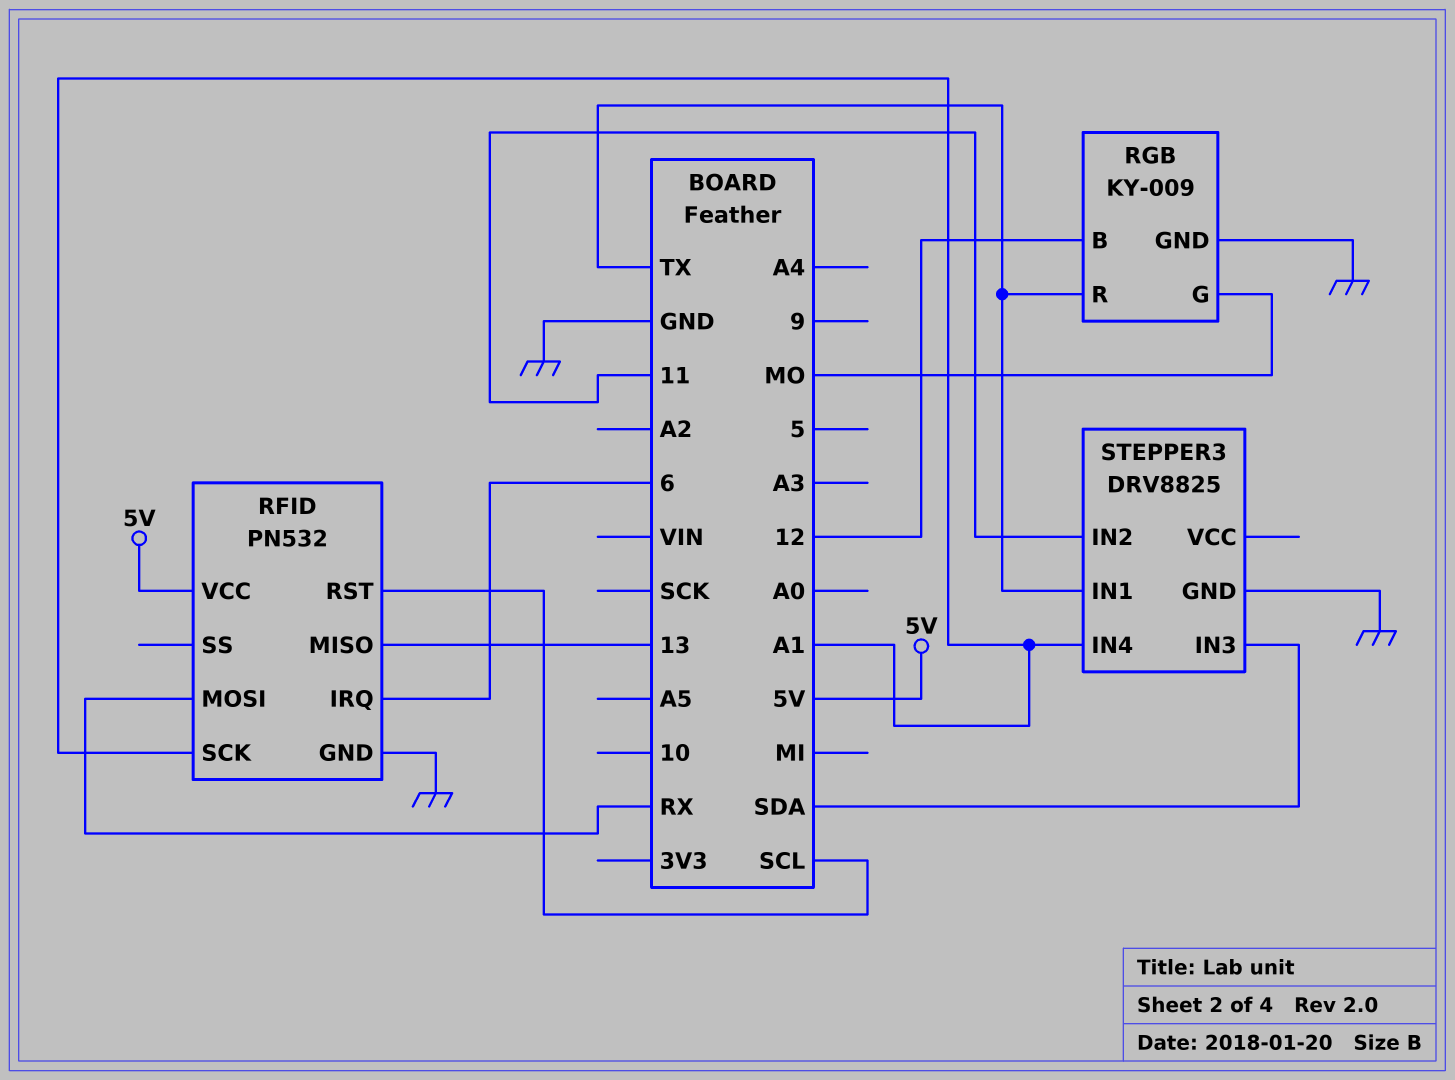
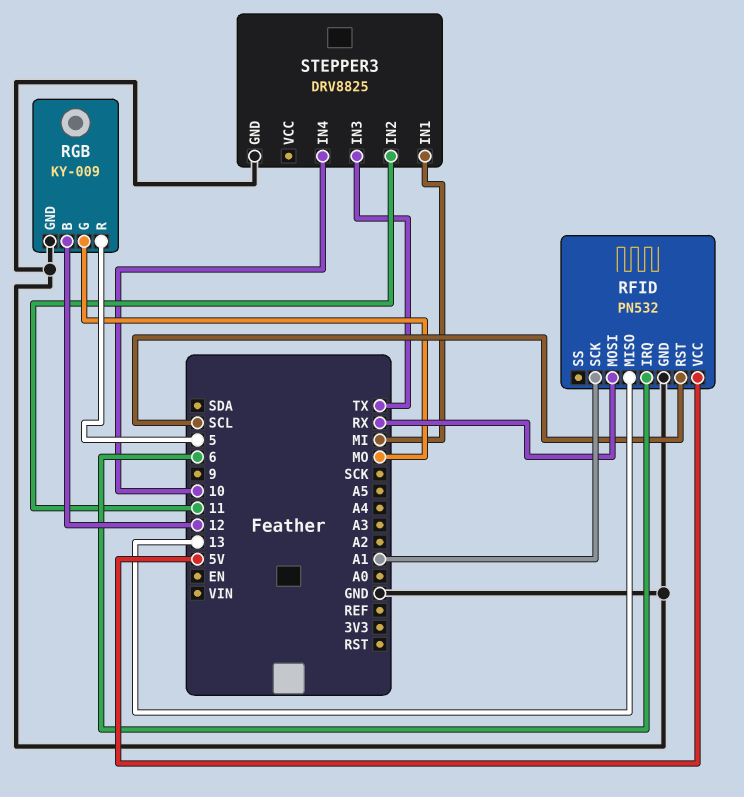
RGB pin R: TX -> 5
STEPPER3 pin IN1: TX -> MI
STEPPER3 pin IN3: SDA -> TX
STEPPER3 pin IN4: A1 -> 10

